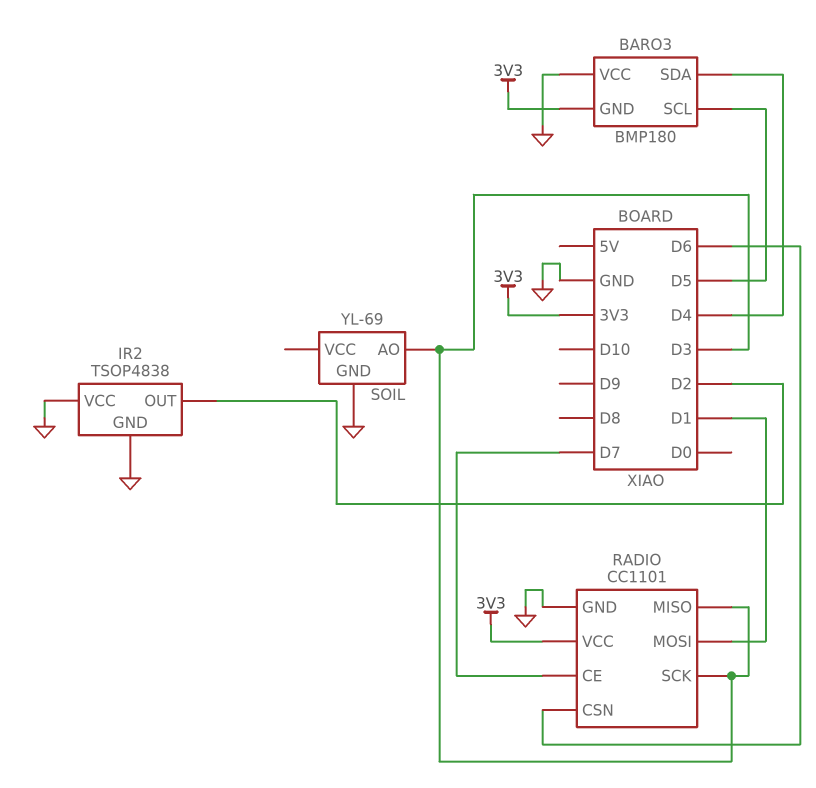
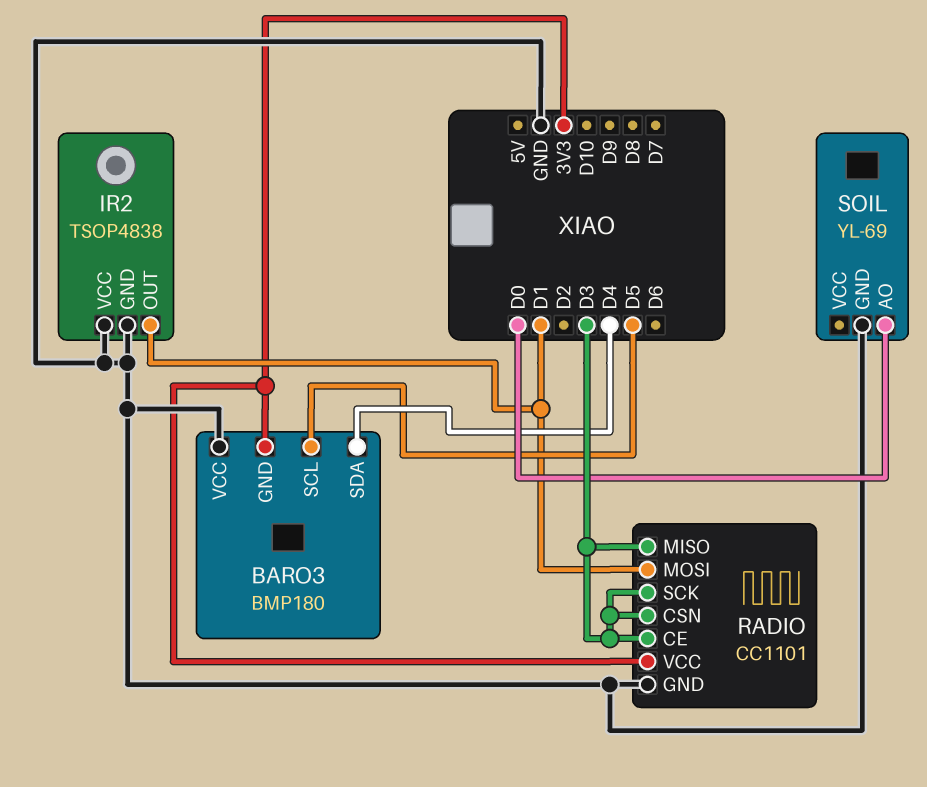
IR2 pin OUT: D2 -> D1
RADIO pin CE: D7 -> D3
RADIO pin CSN: D6 -> D3
SOIL pin AO: D3 -> D0

